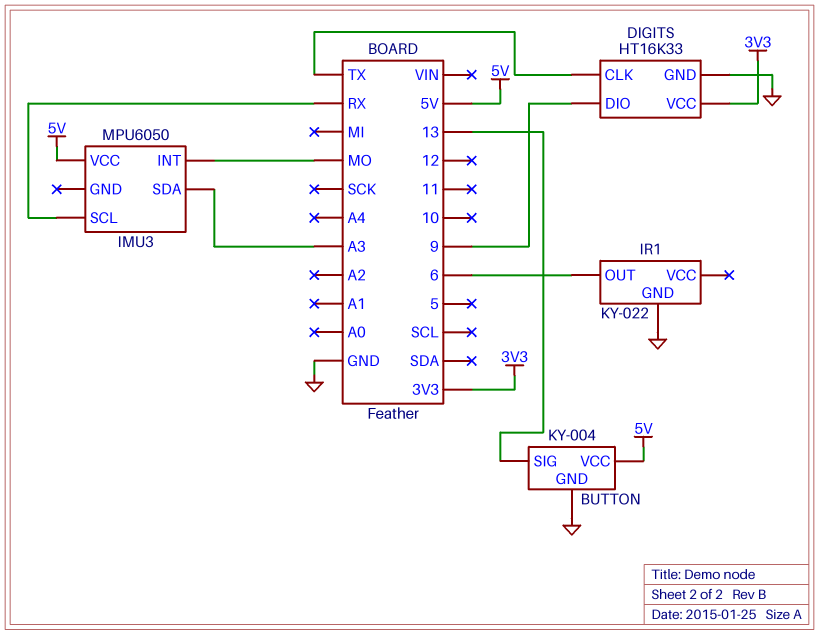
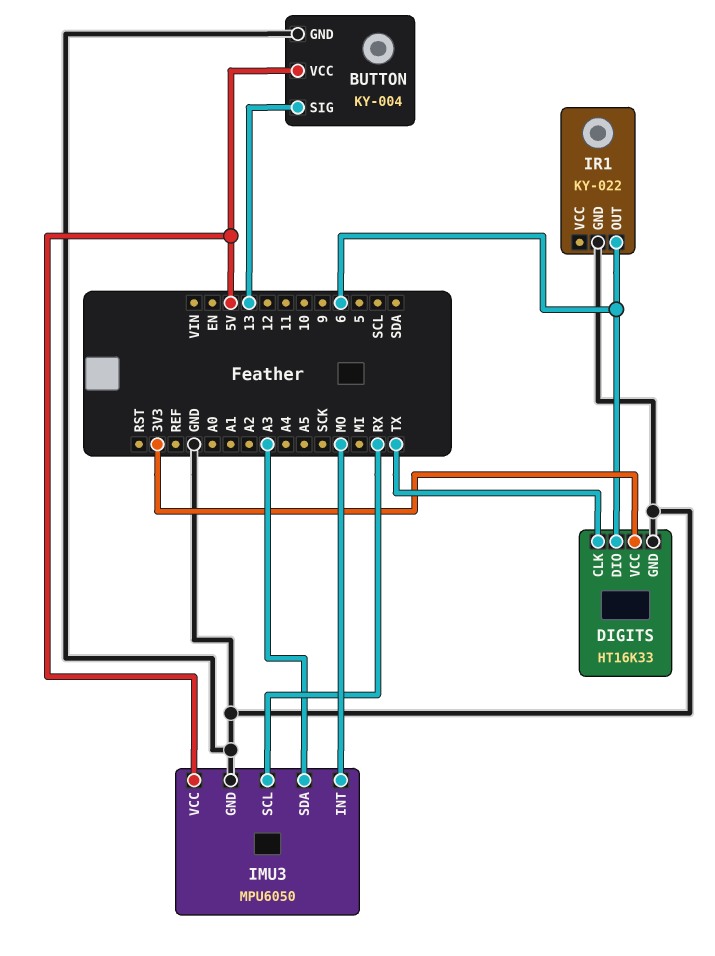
DIGITS pin DIO: 9 -> 6
IMU3 pin GND: none -> GND

